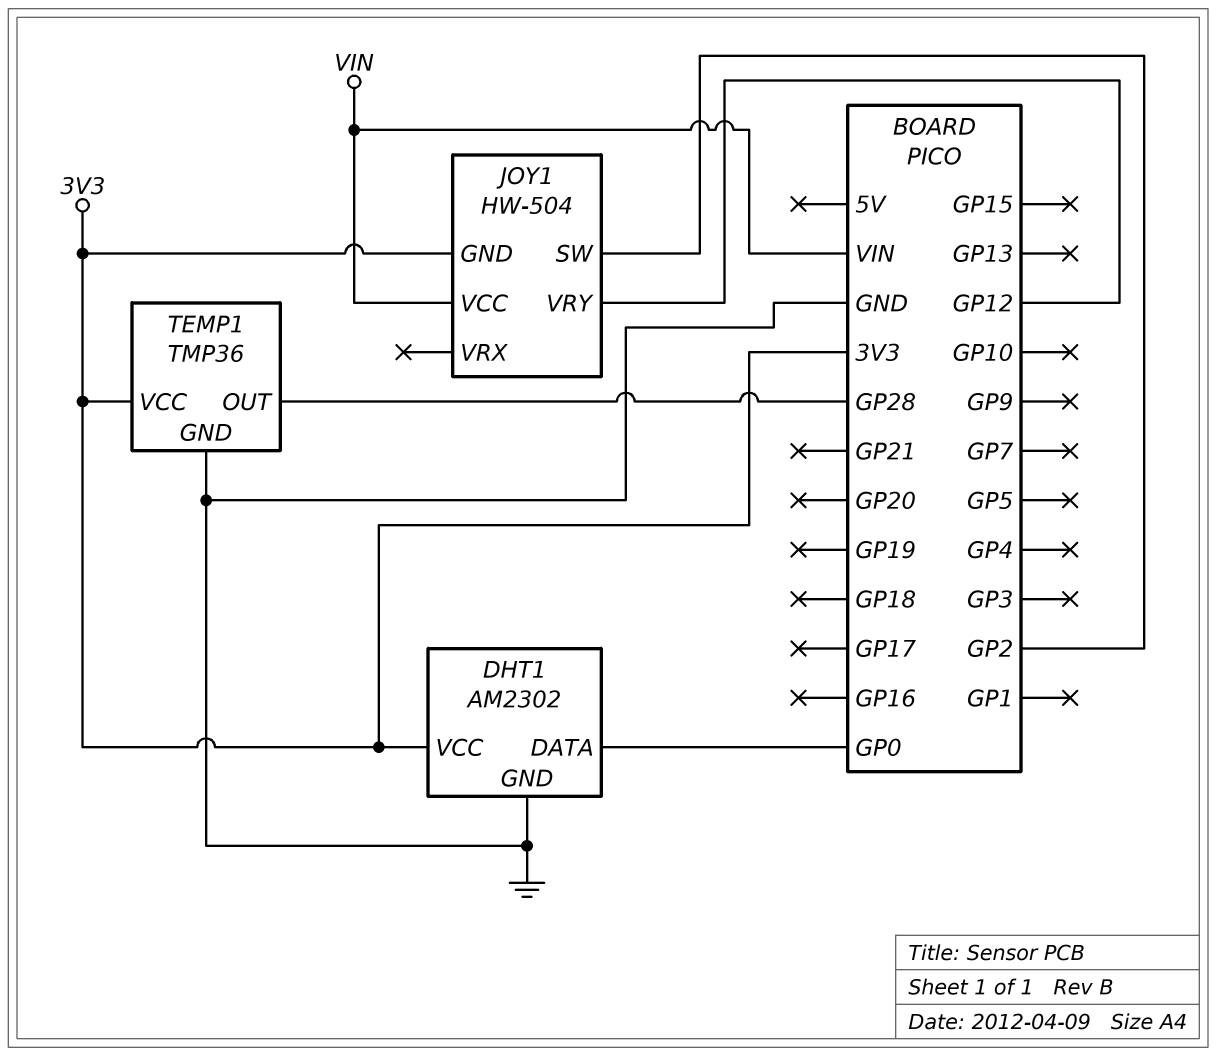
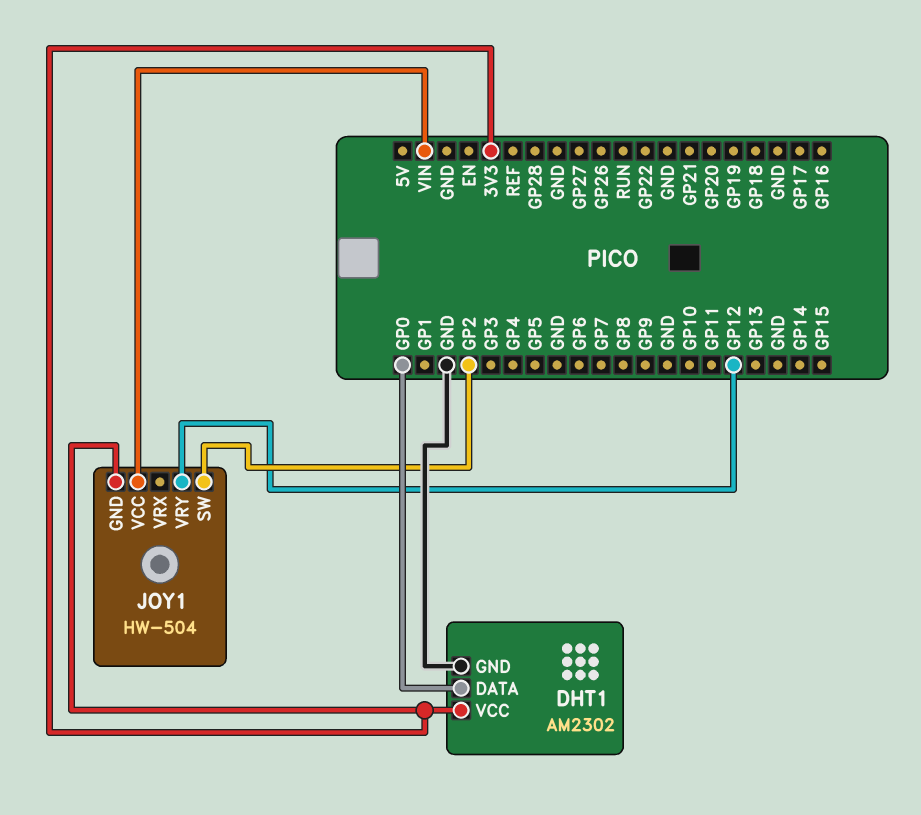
TEMP1: TMP36 -> none
TEMP1 pin GND: GND -> none
TEMP1 pin OUT: GP28 -> none
TEMP1 pin VCC: 3V3 -> none

